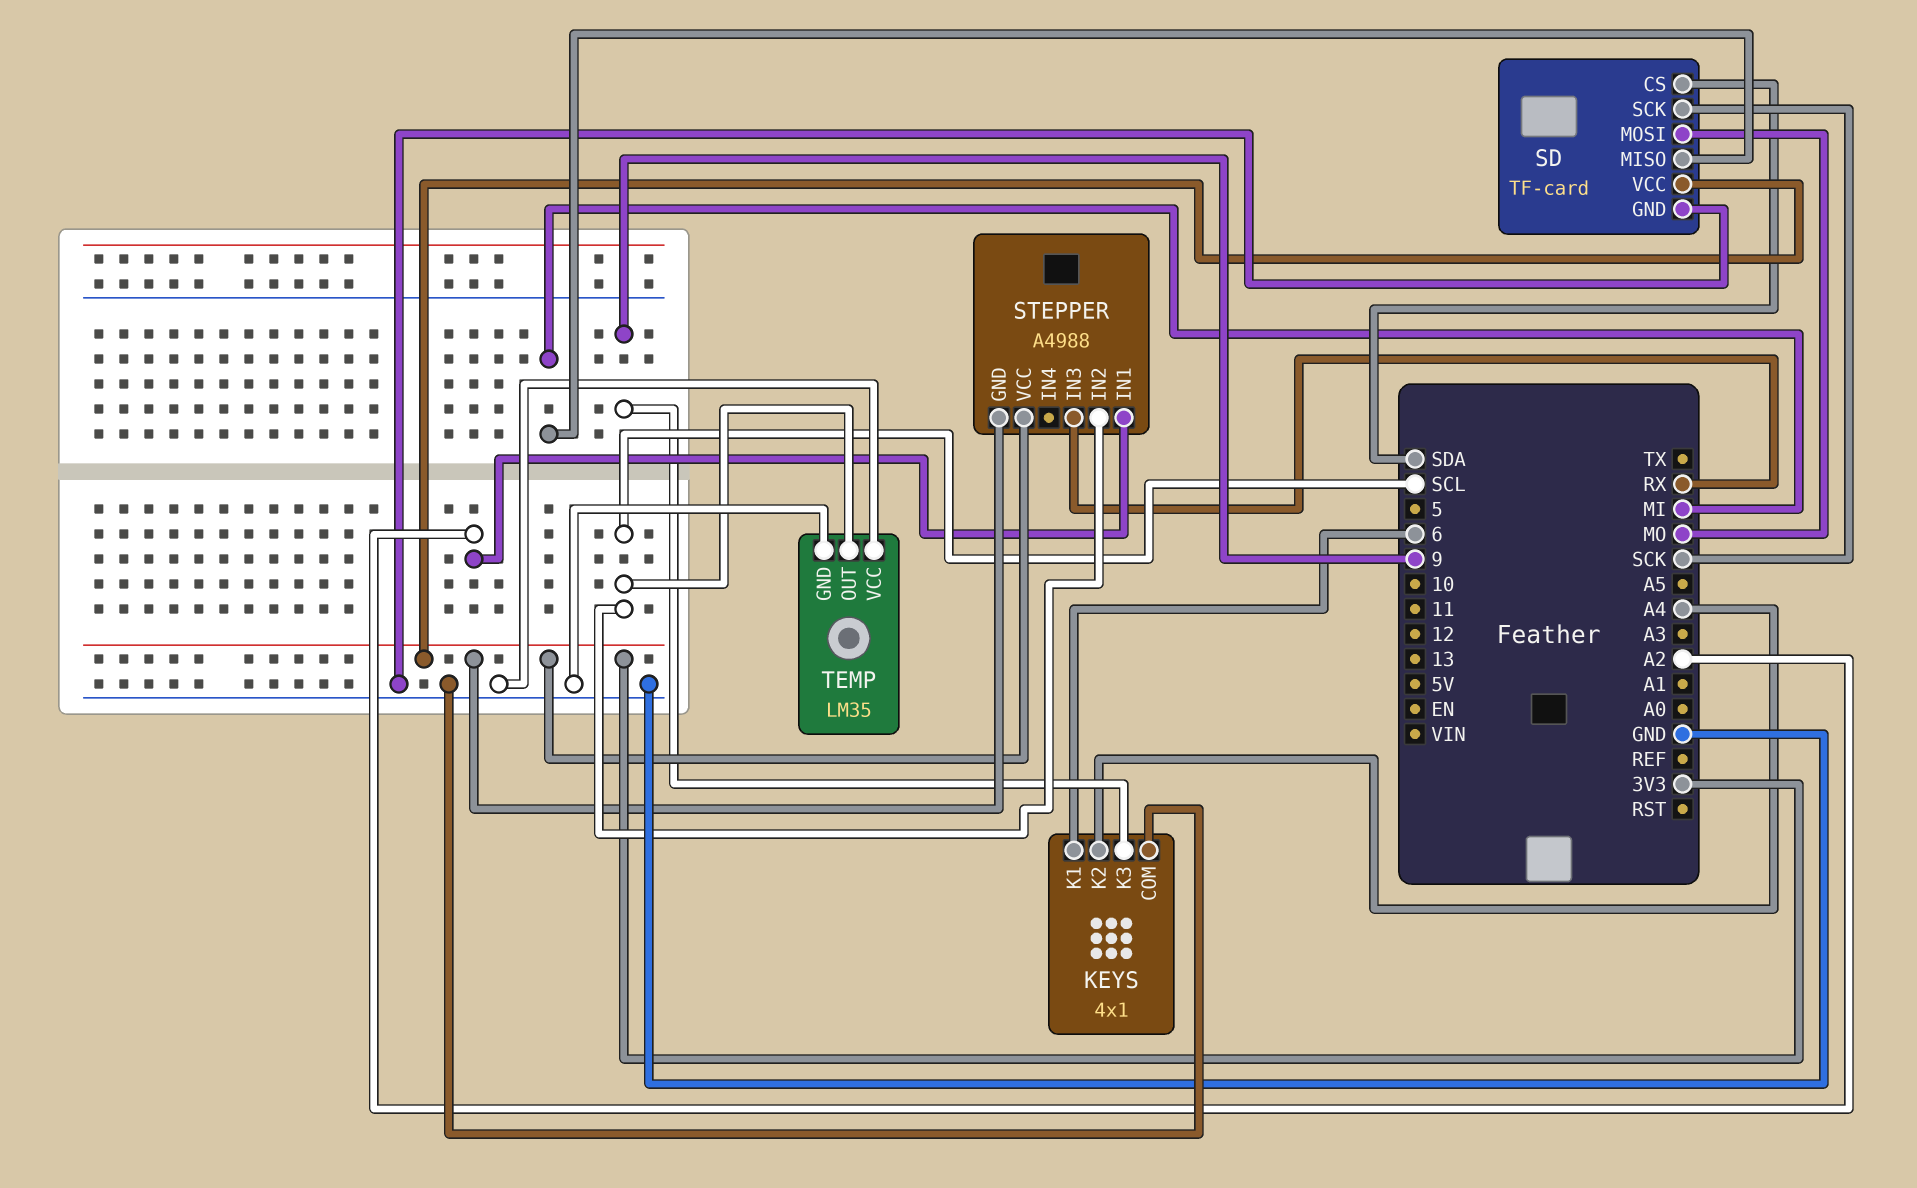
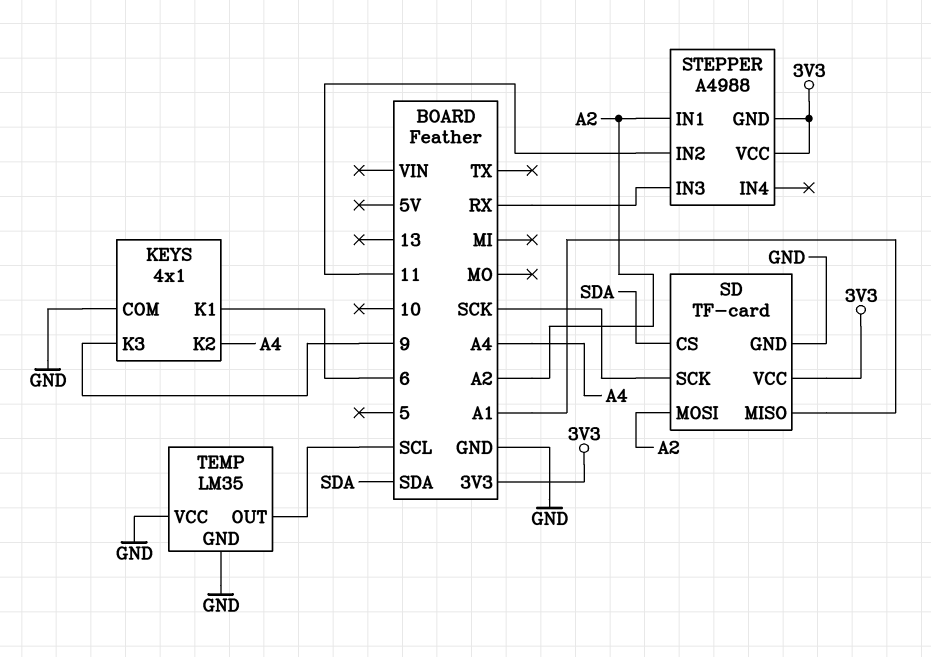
SD pin MISO: MI -> A1
SD pin MOSI: MO -> A2
STEPPER pin IN2: SCL -> 11

